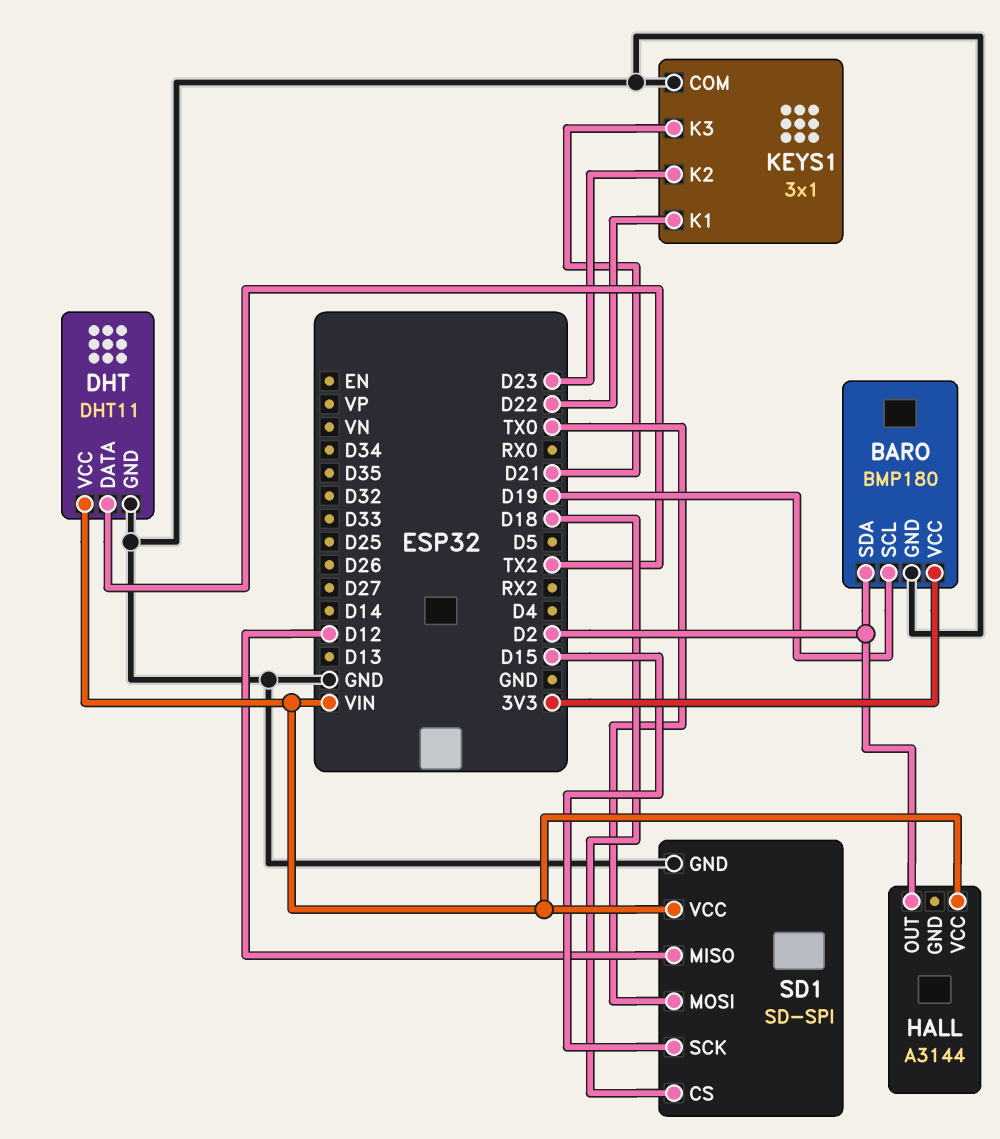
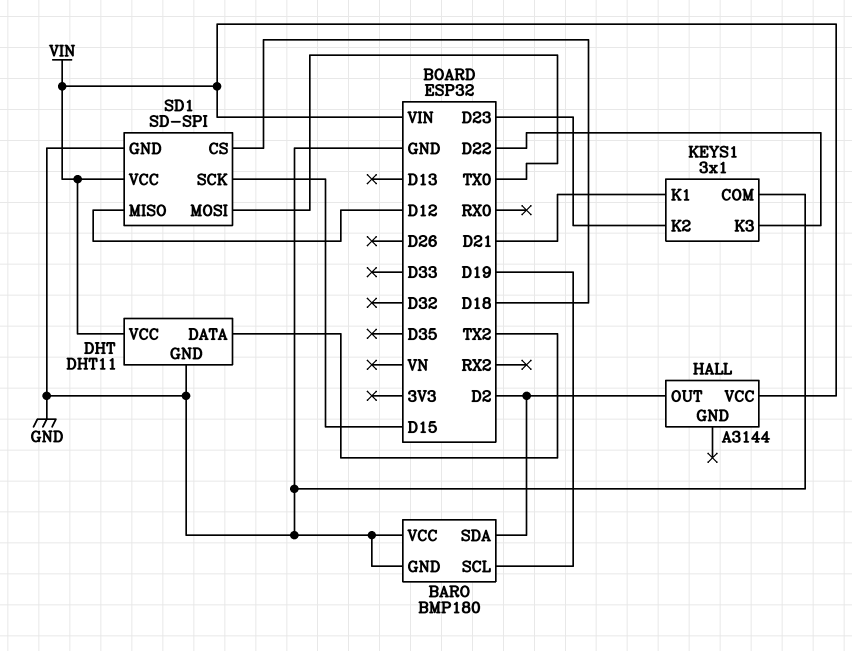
BARO pin VCC: 3V3 -> GND
KEYS1 pin K1: D22 -> D21
KEYS1 pin K3: D21 -> D22

